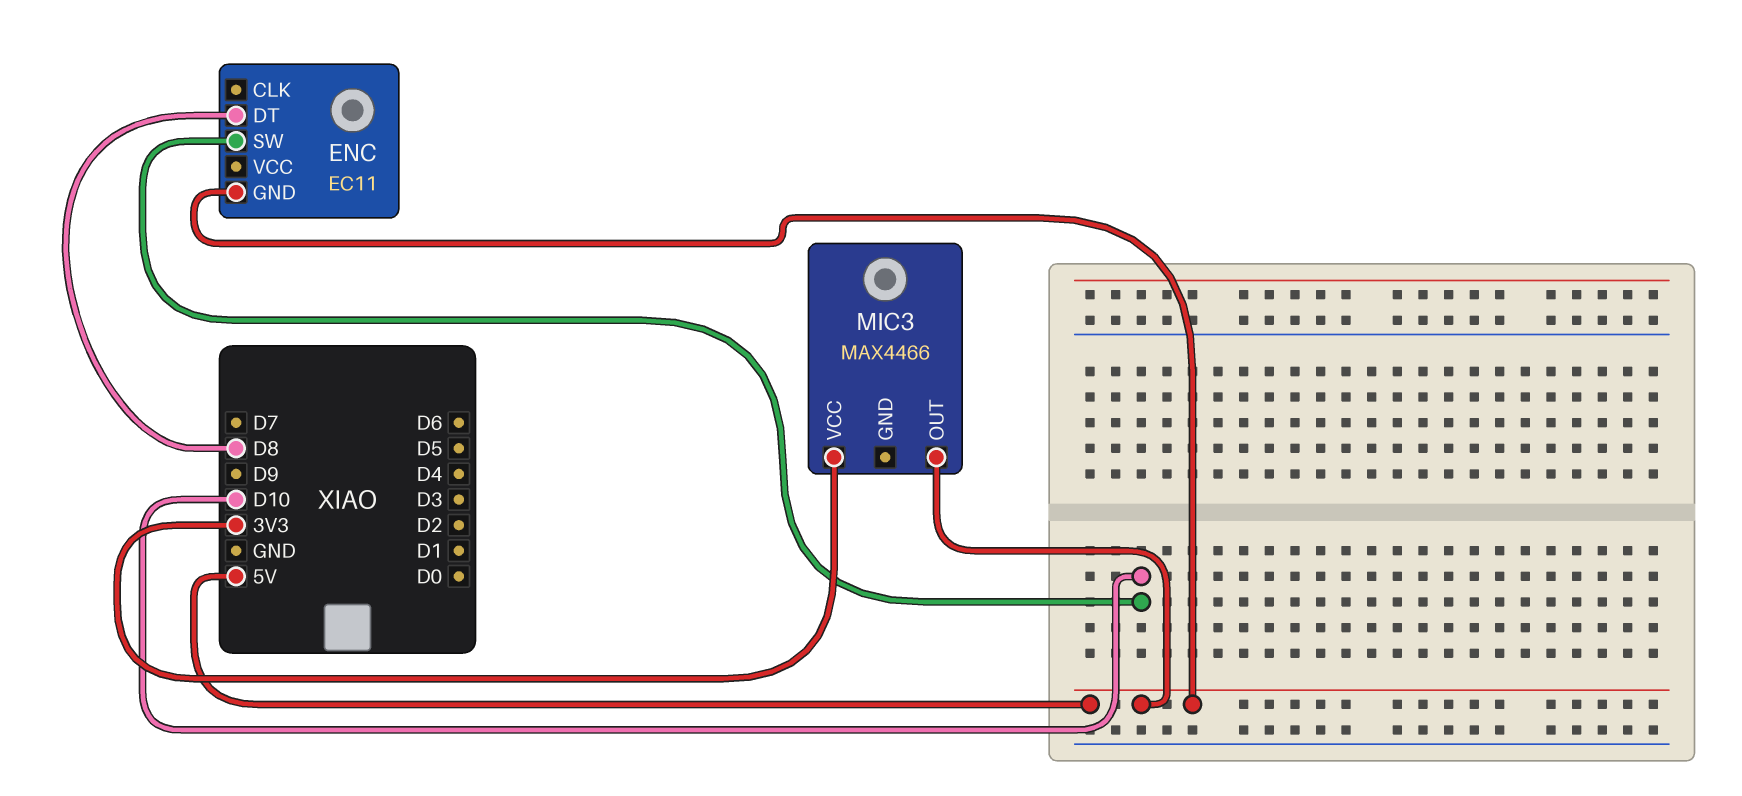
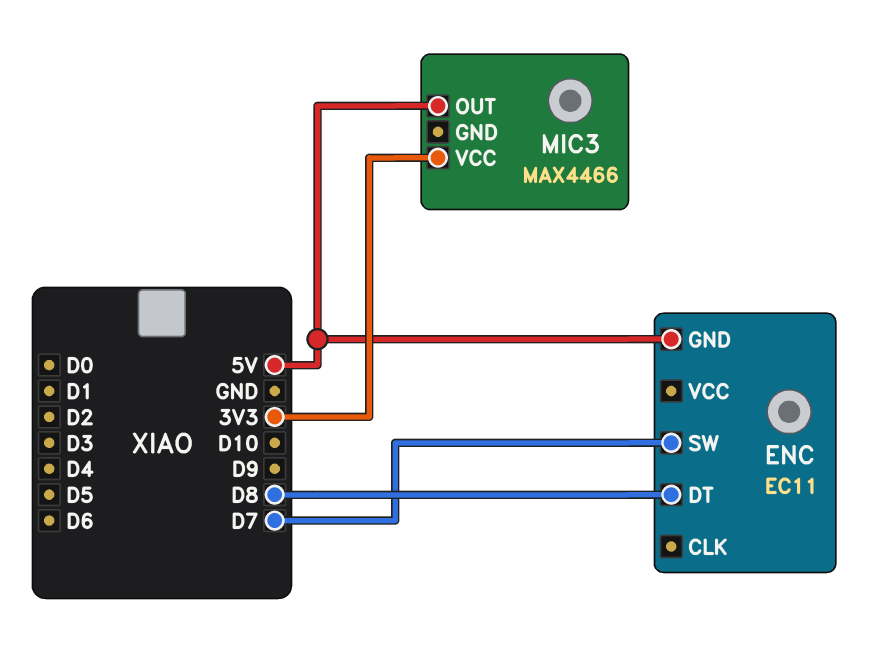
ENC pin SW: D10 -> D7

